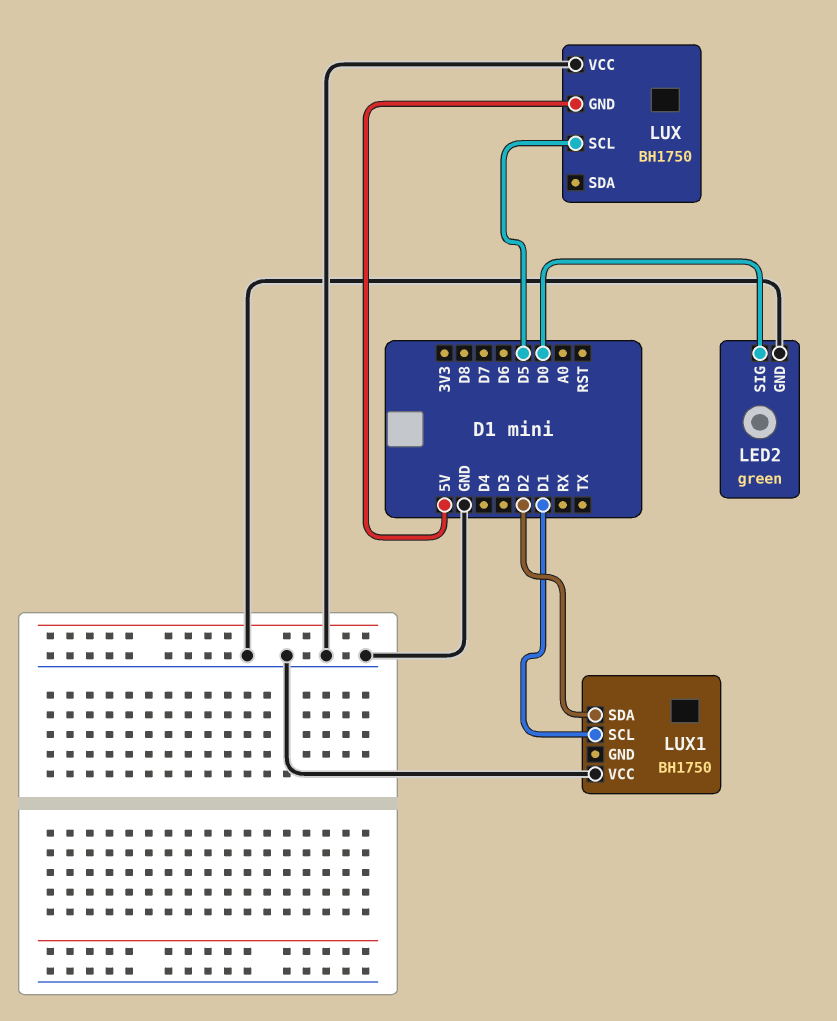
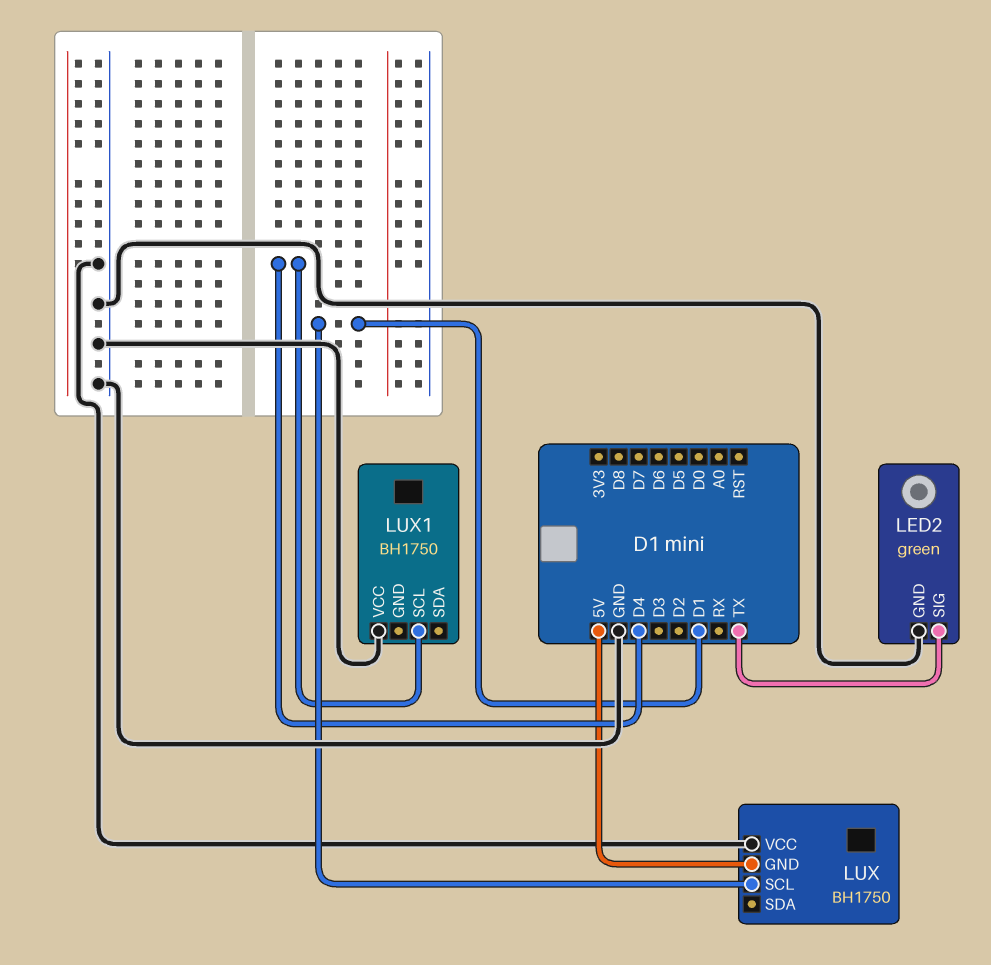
LED2 pin SIG: D0 -> TX
LUX pin SCL: D5 -> D1
LUX1 pin SCL: D1 -> D4
LUX1 pin SDA: D2 -> none

